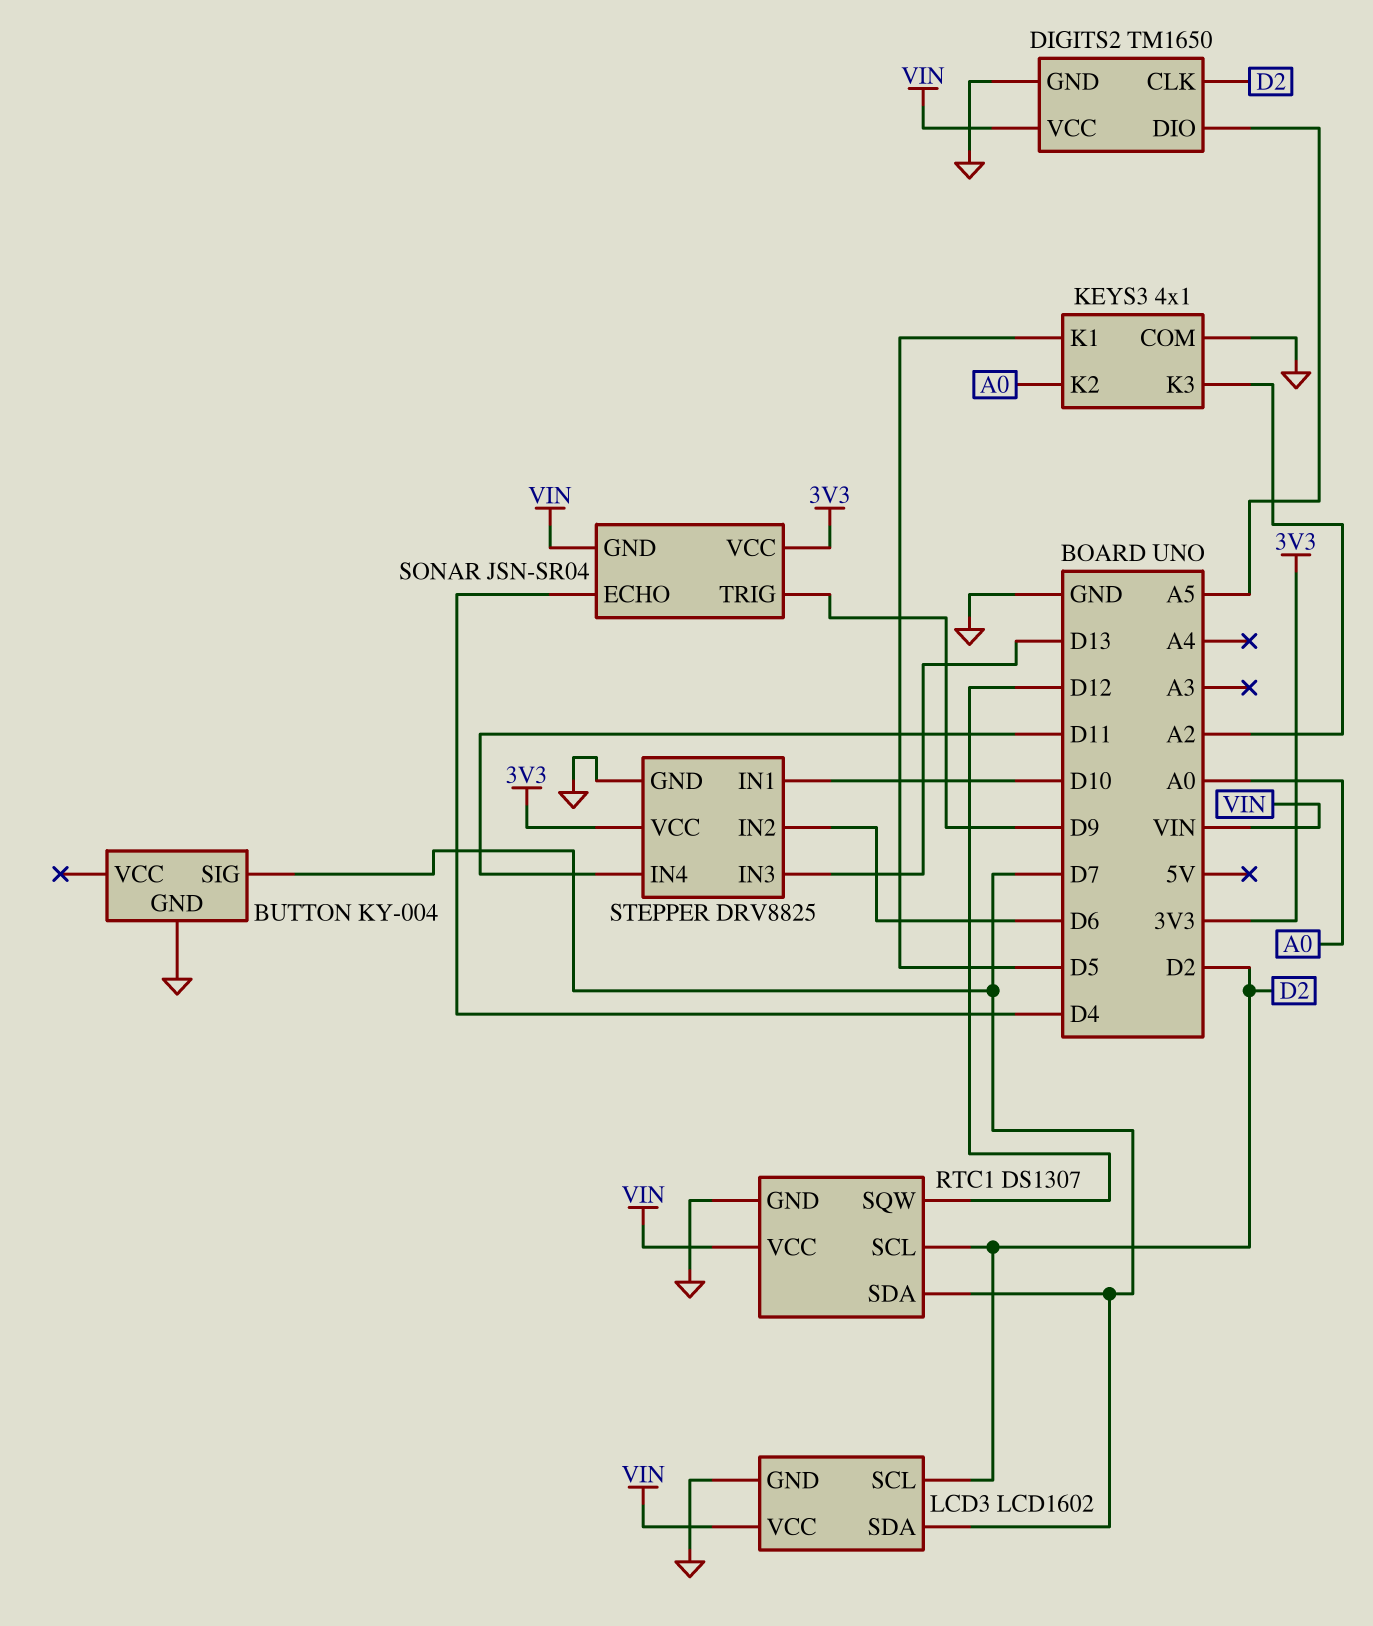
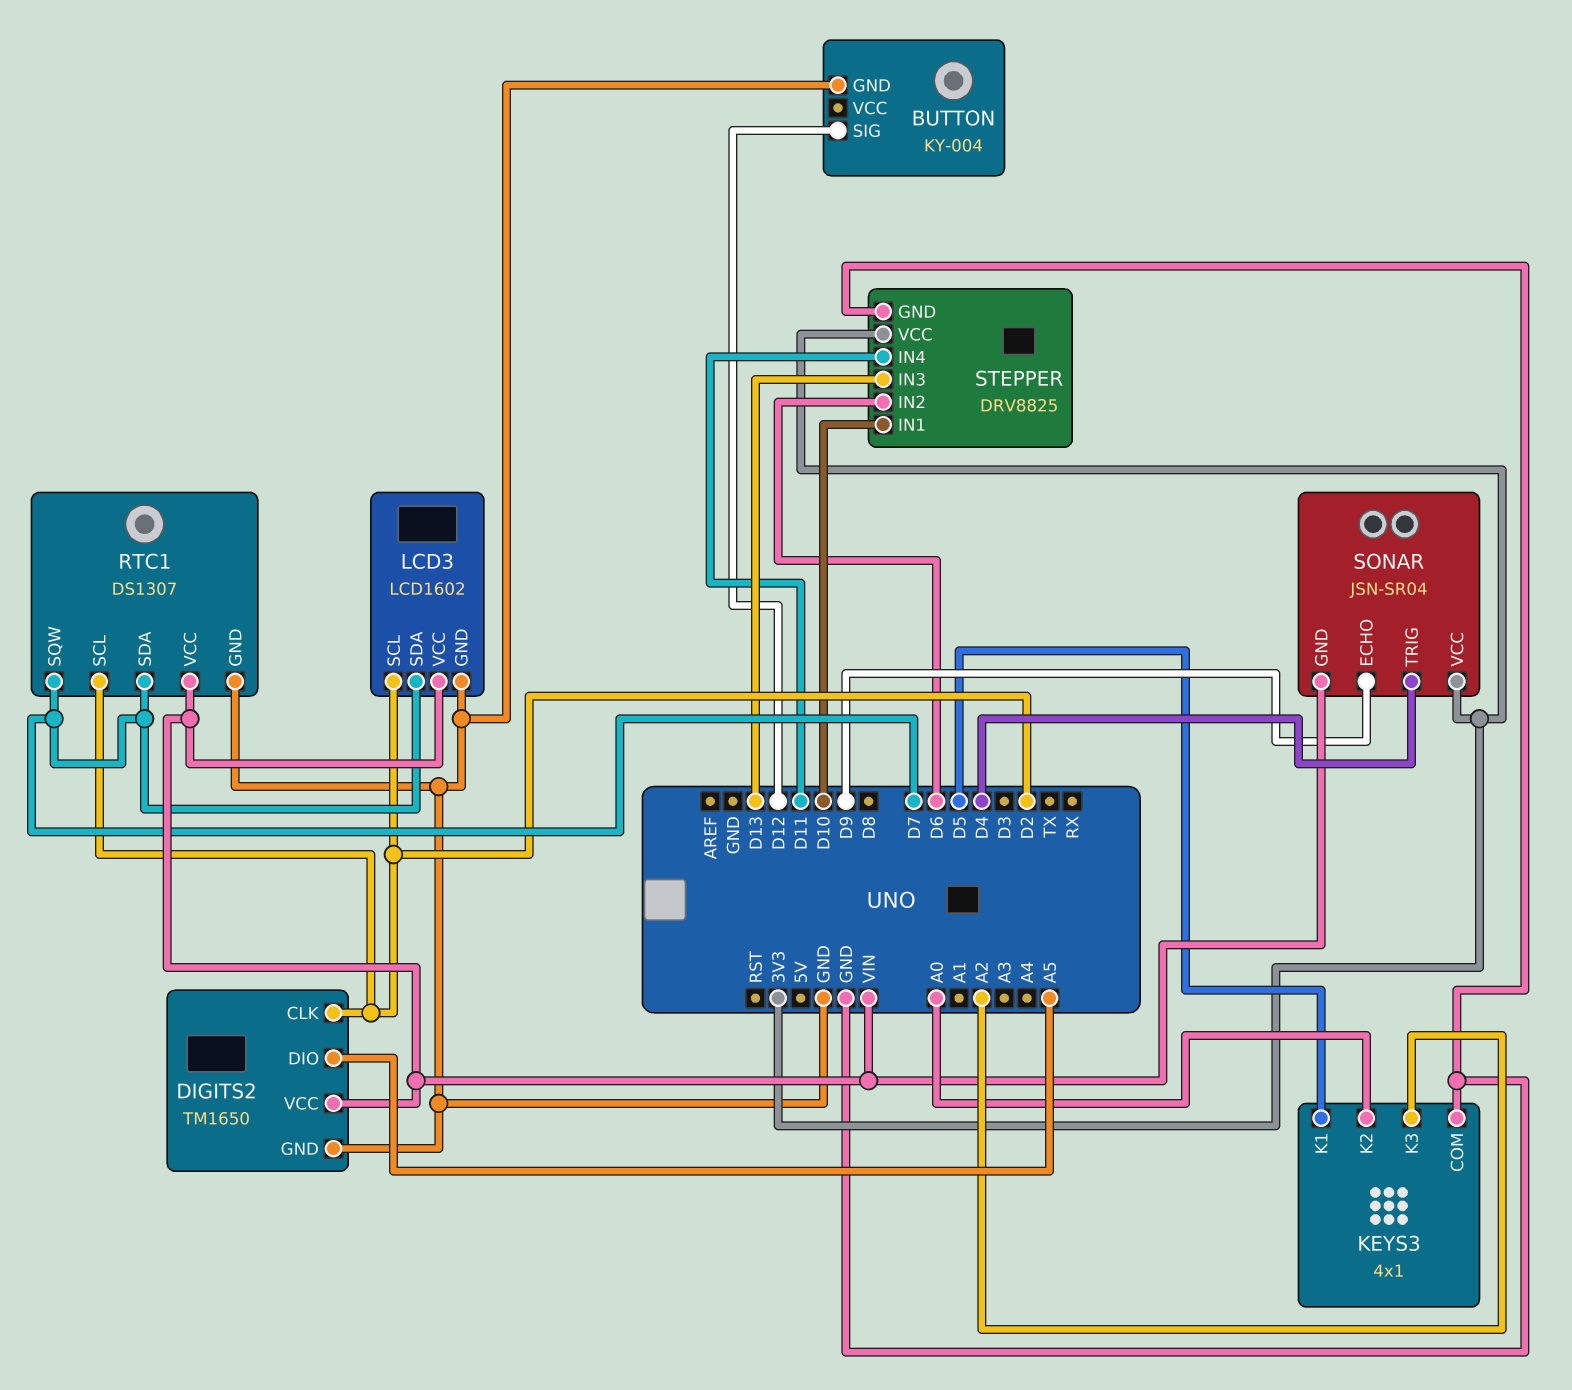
BUTTON pin SIG: D7 -> D12
RTC1 pin SQW: D12 -> D7
SONAR pin ECHO: D4 -> D9
SONAR pin TRIG: D9 -> D4

